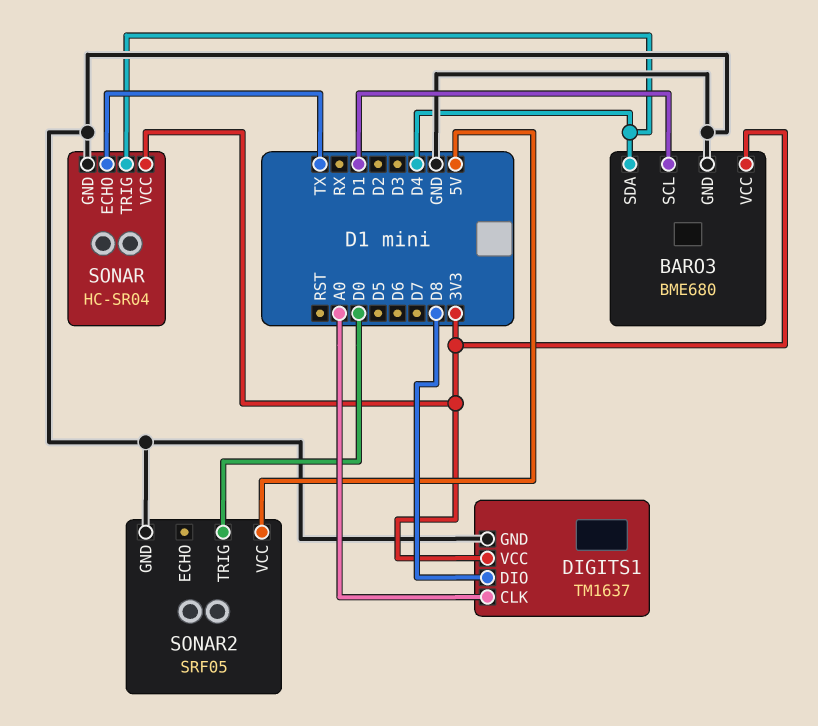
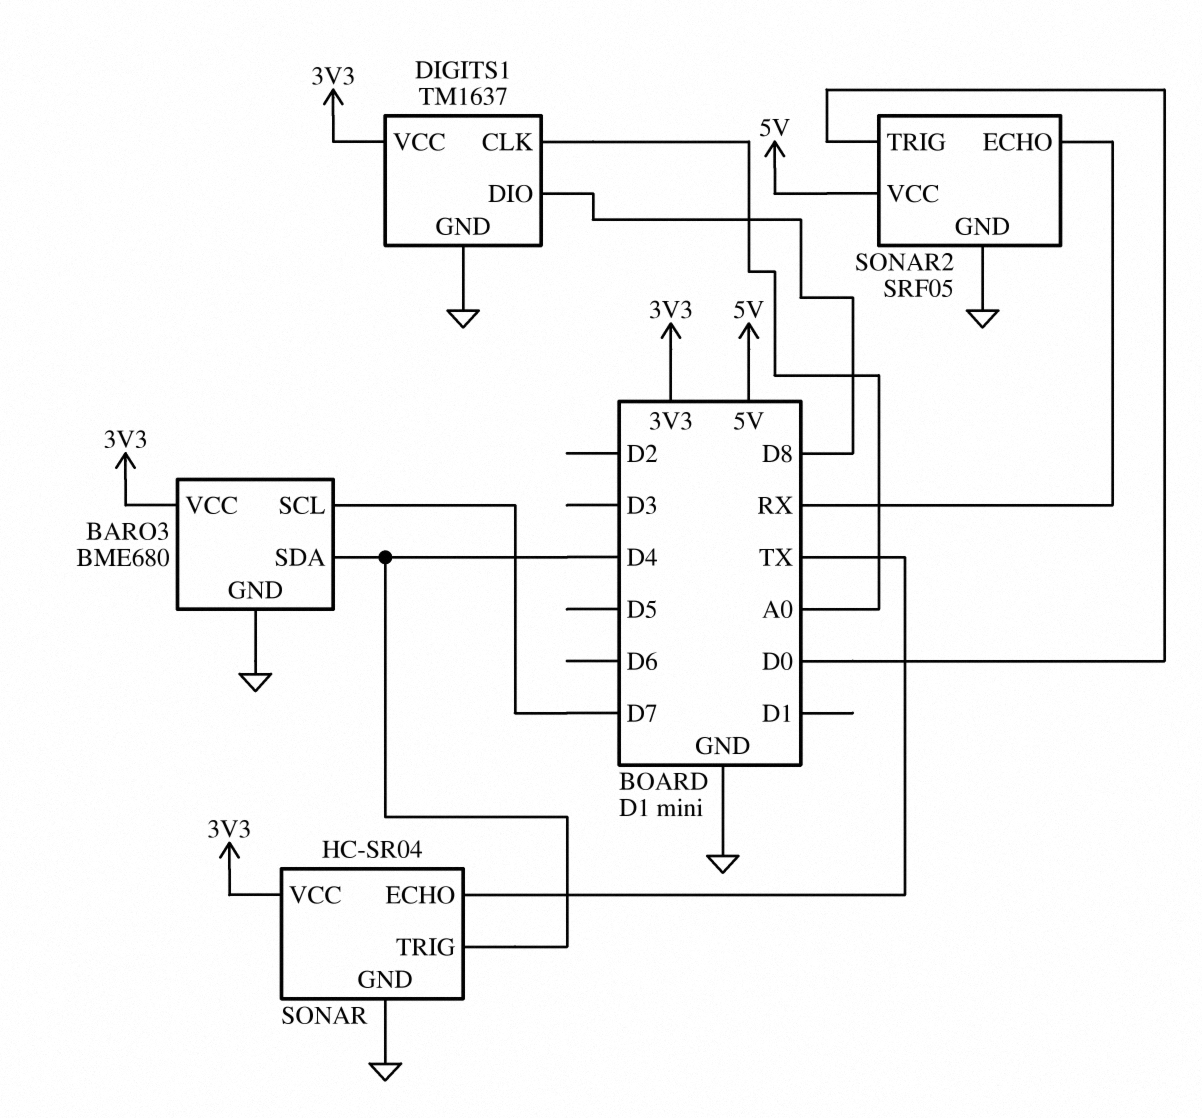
BARO3 pin SCL: D1 -> D7
SONAR2 pin ECHO: none -> RX

